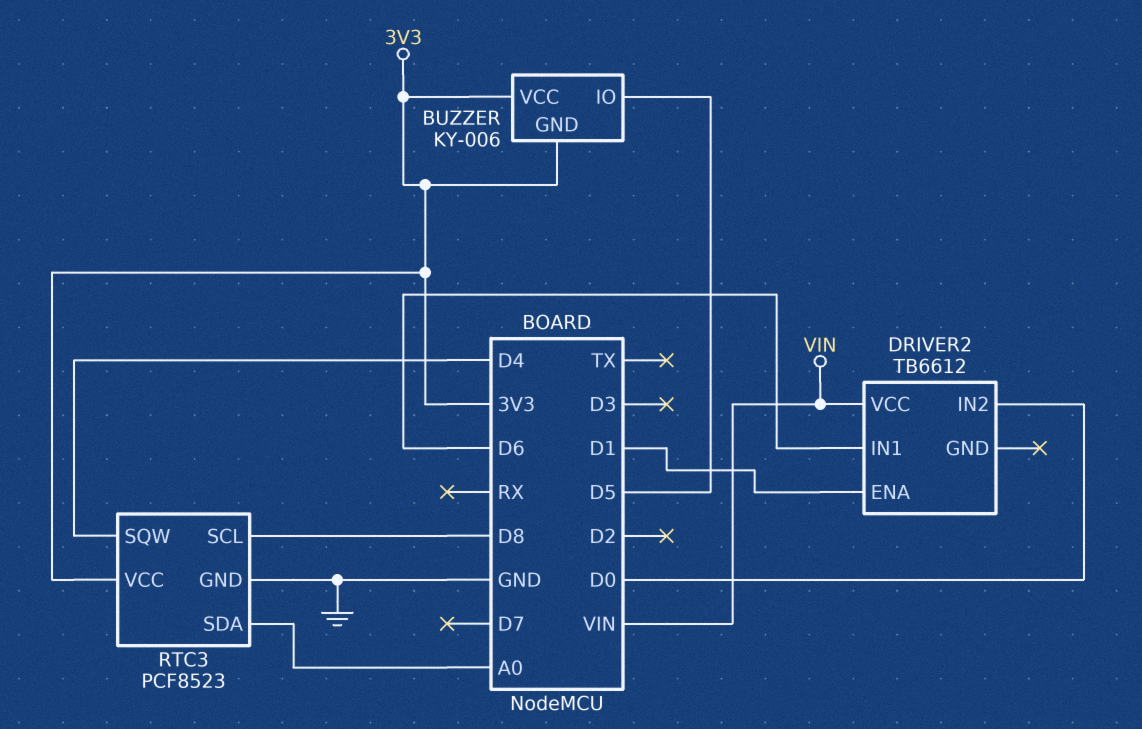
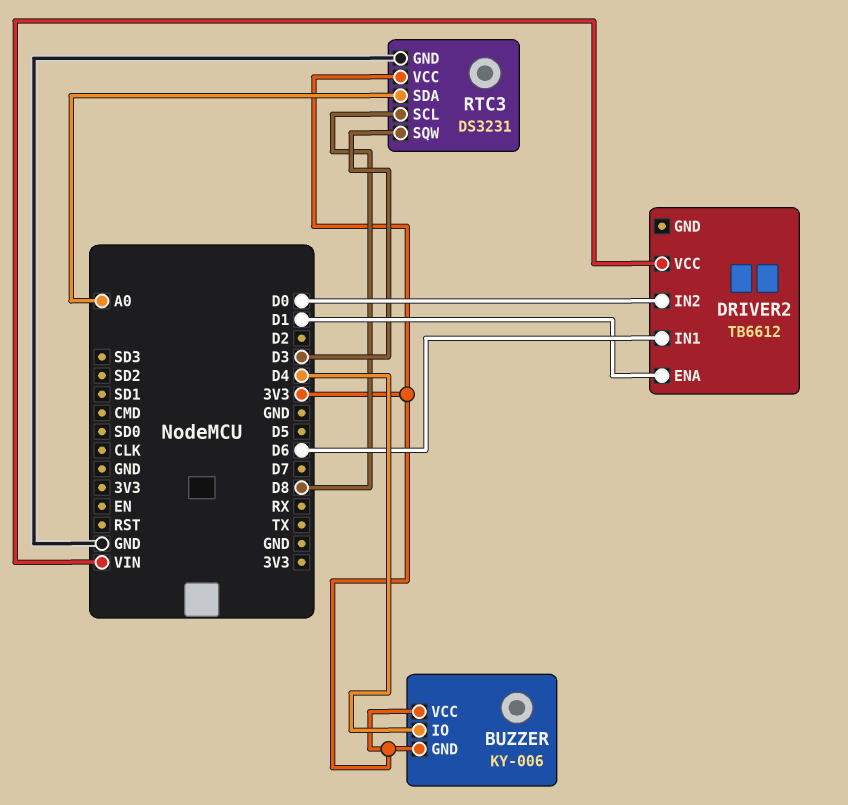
BUZZER pin IO: D5 -> D4
RTC3: PCF8523 -> DS3231
RTC3 pin SQW: D4 -> D3

